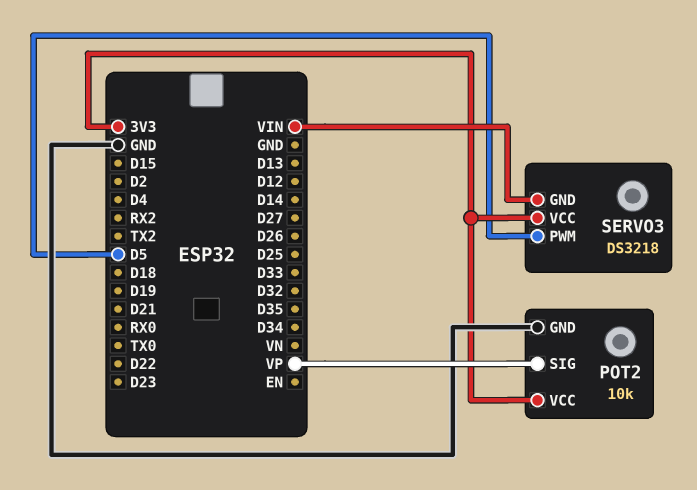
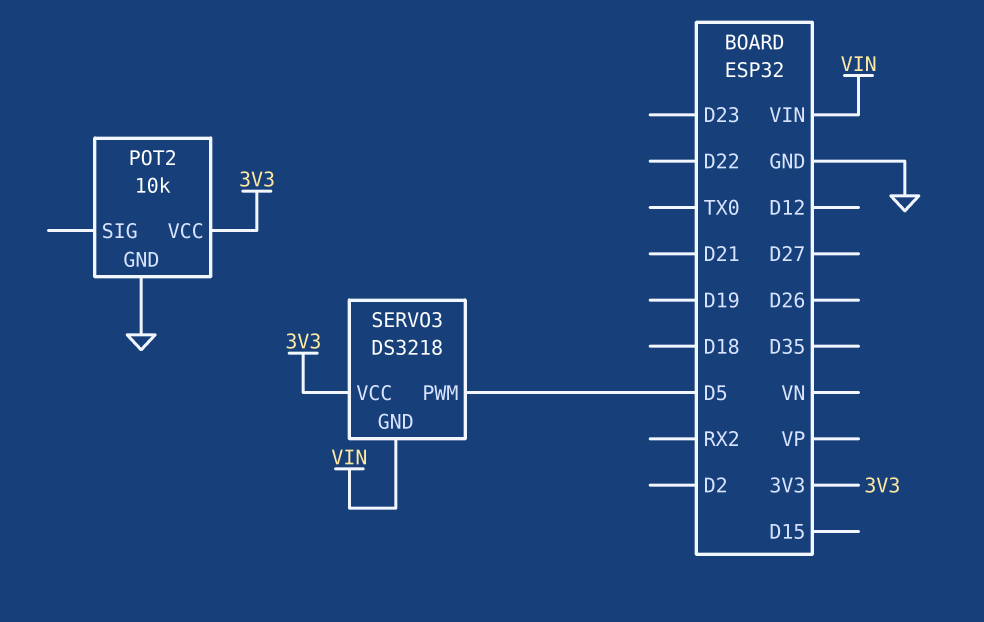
POT2 pin SIG: VP -> none

